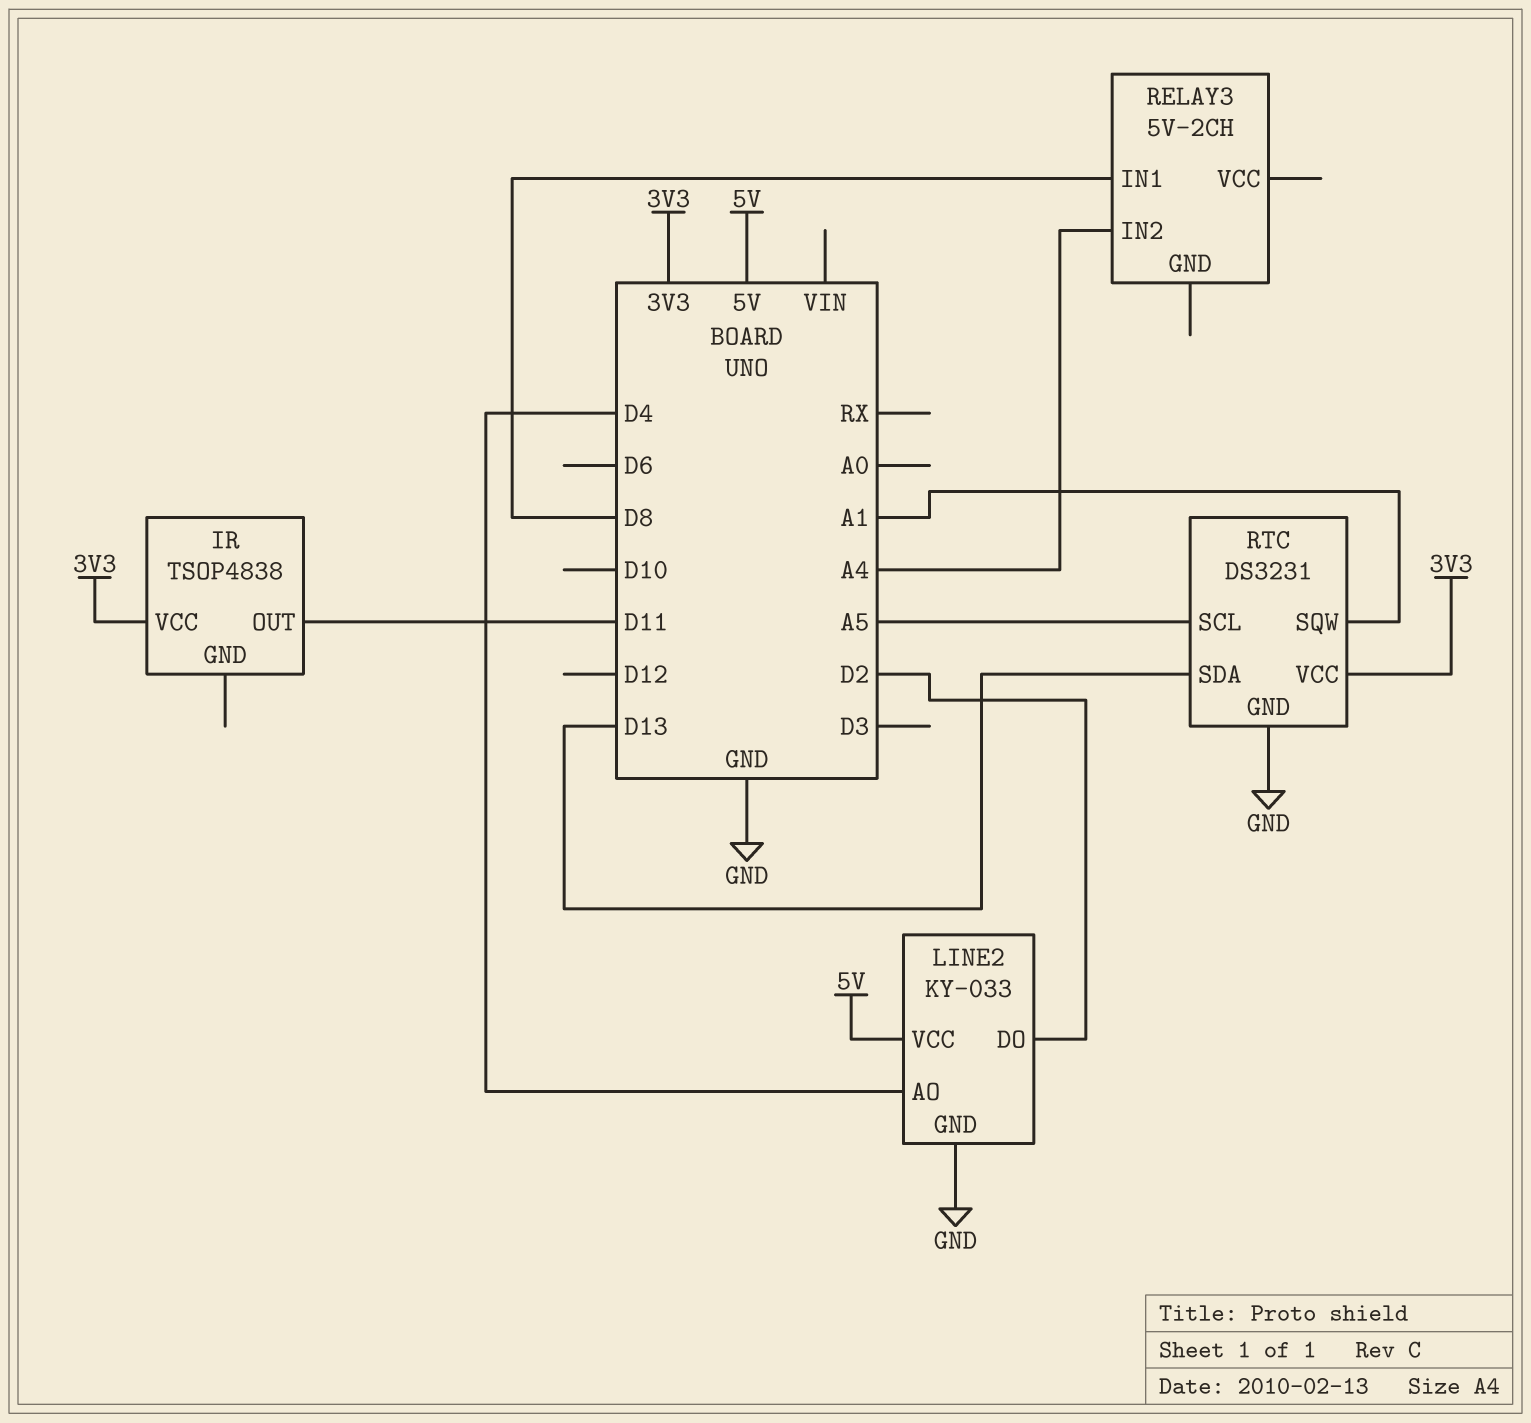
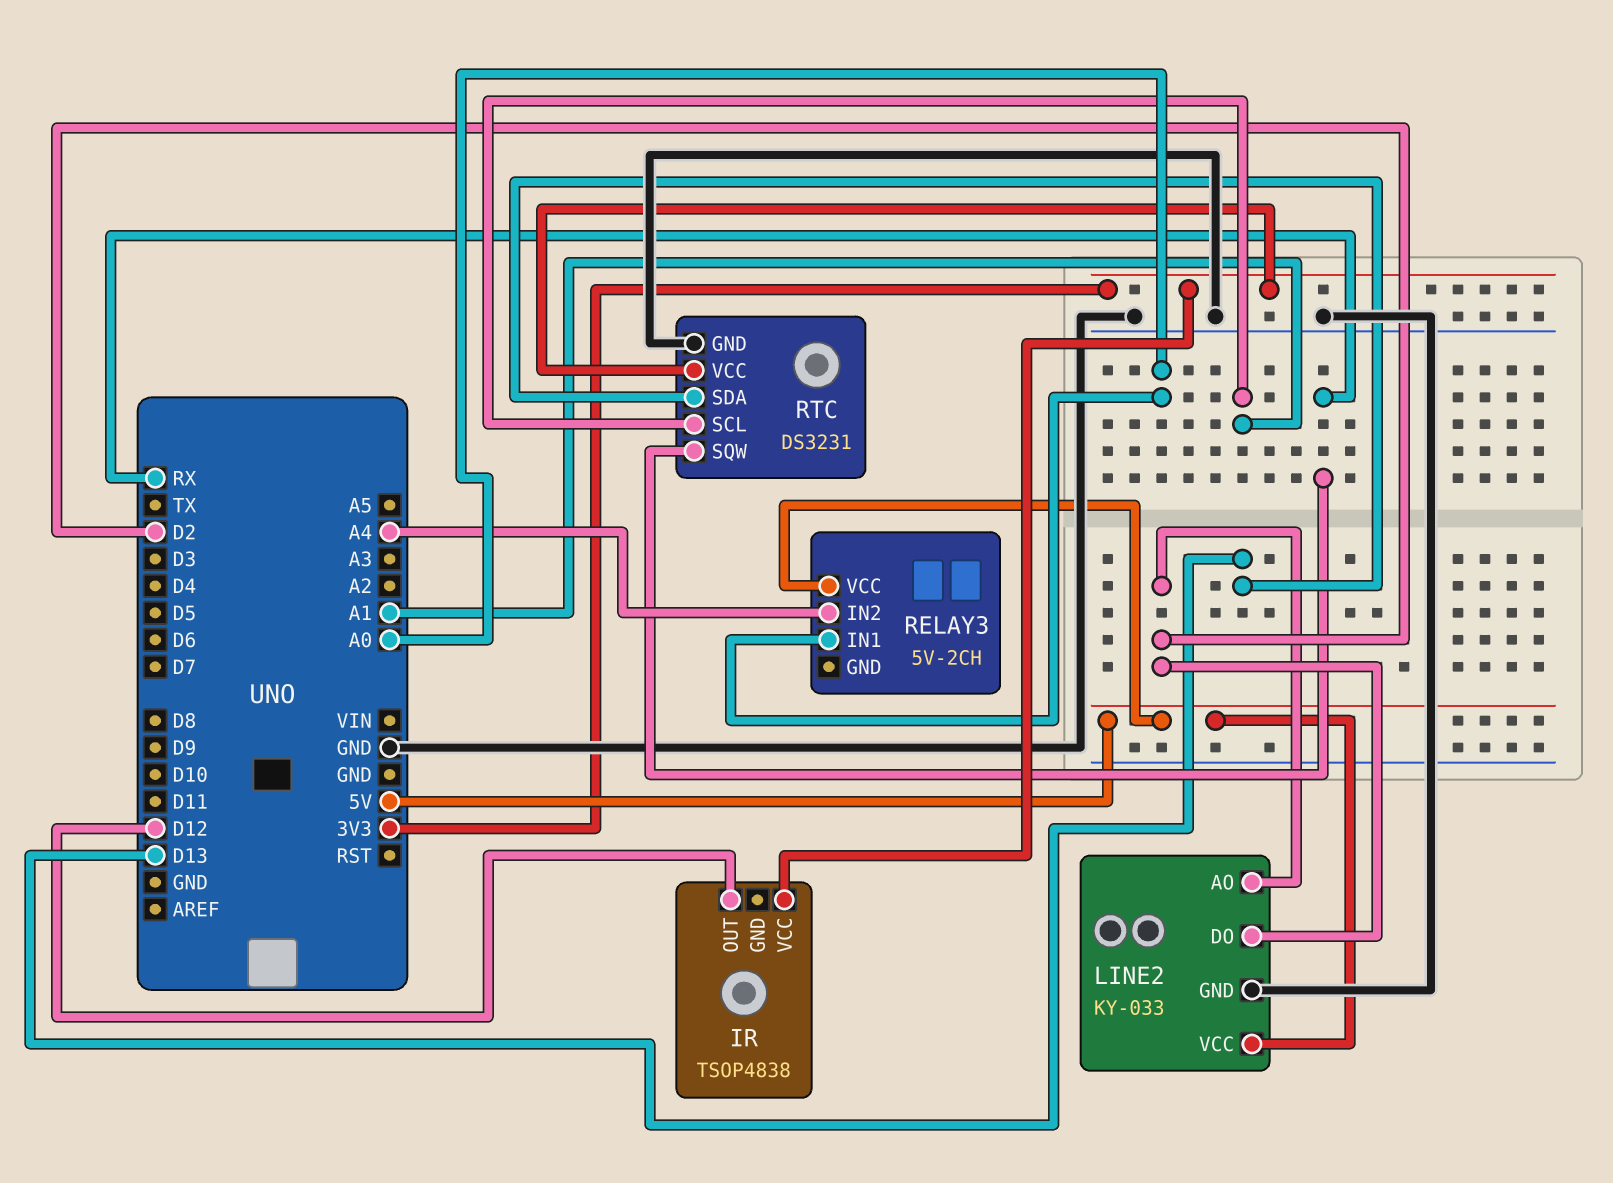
IR pin OUT: D11 -> D12
LINE2 pin AO: D4 -> D2
RELAY3 pin IN1: D8 -> A0
RELAY3 pin VCC: none -> 5V
RTC pin SCL: A5 -> A1
RTC pin SQW: A1 -> RX

